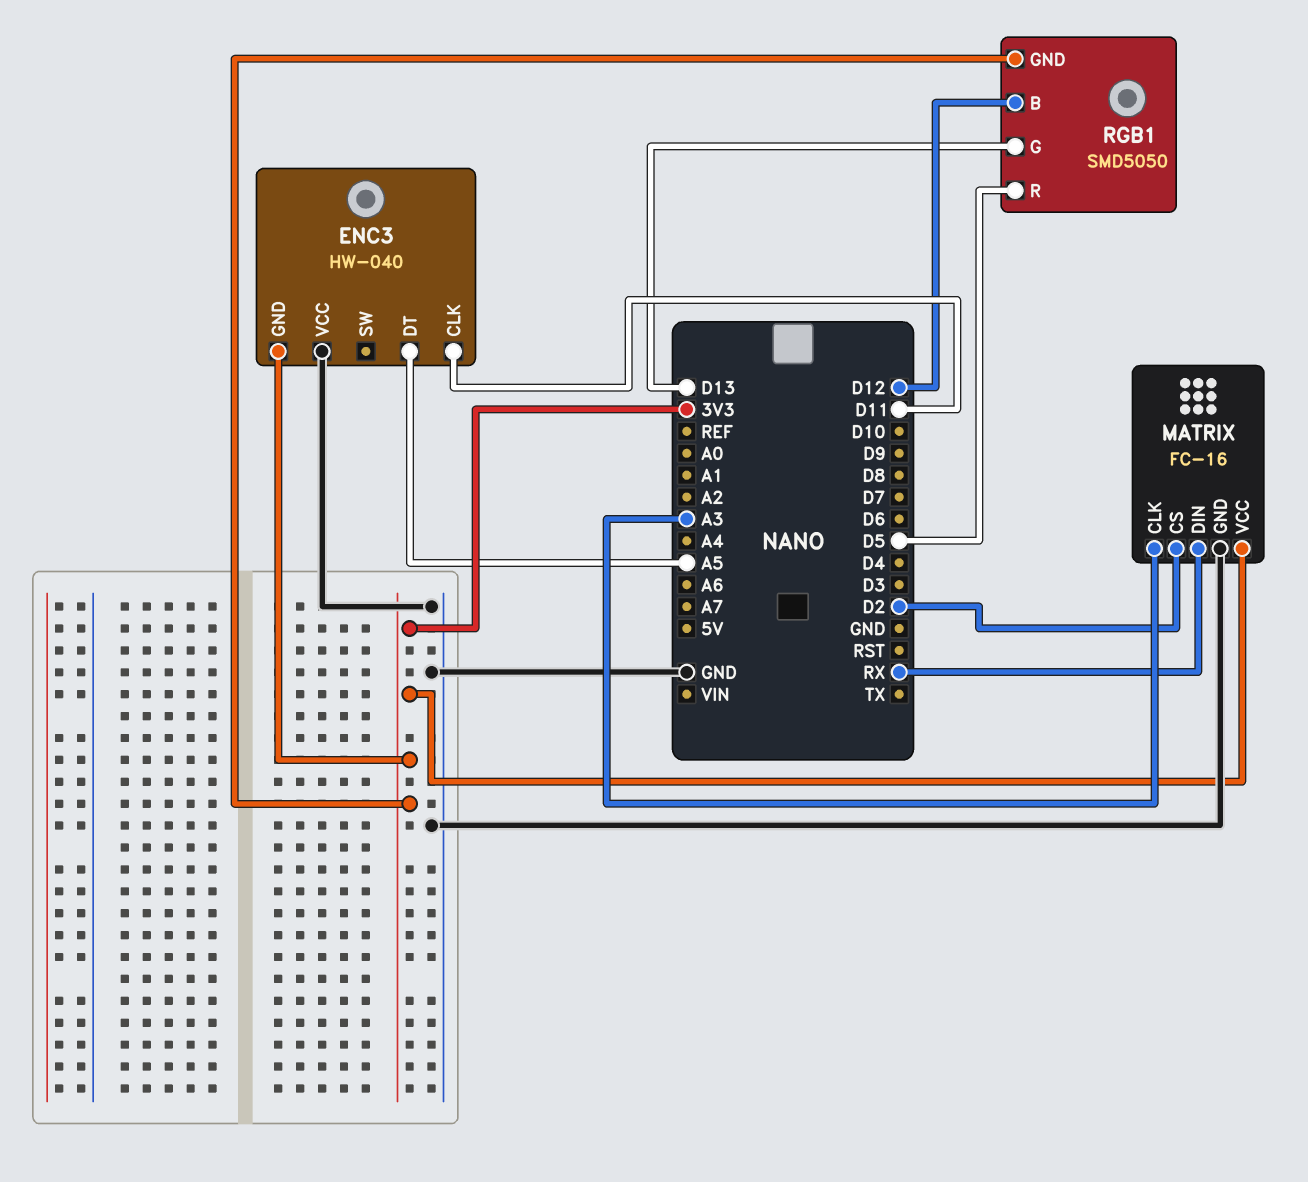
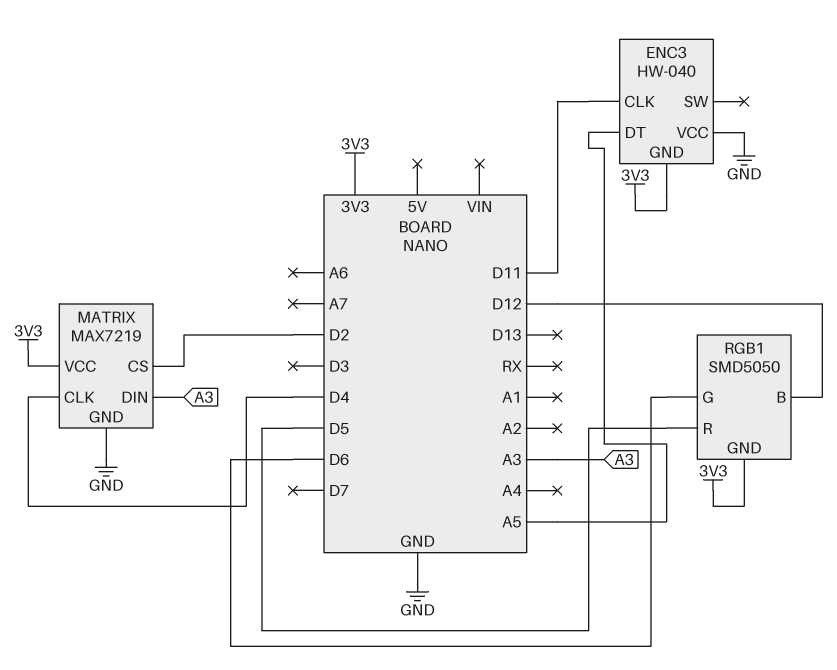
MATRIX: FC-16 -> MAX7219
MATRIX pin CLK: A3 -> D4
MATRIX pin DIN: RX -> A3
RGB1 pin G: D13 -> D6

